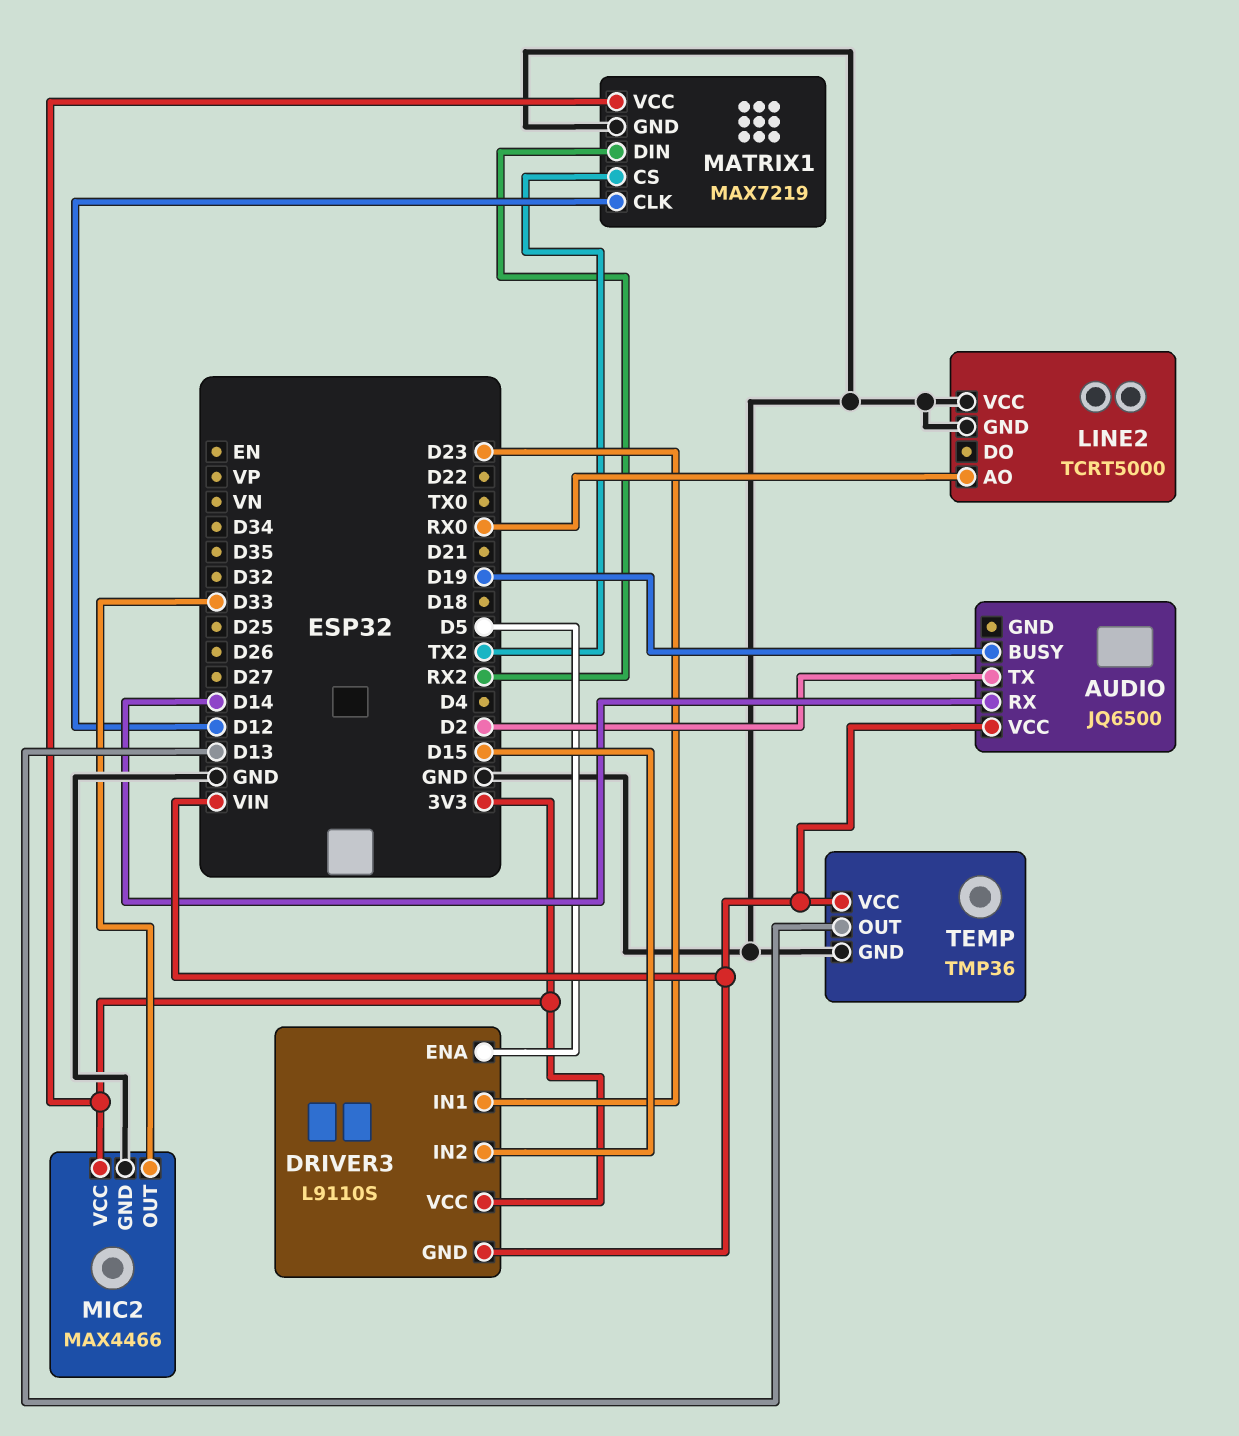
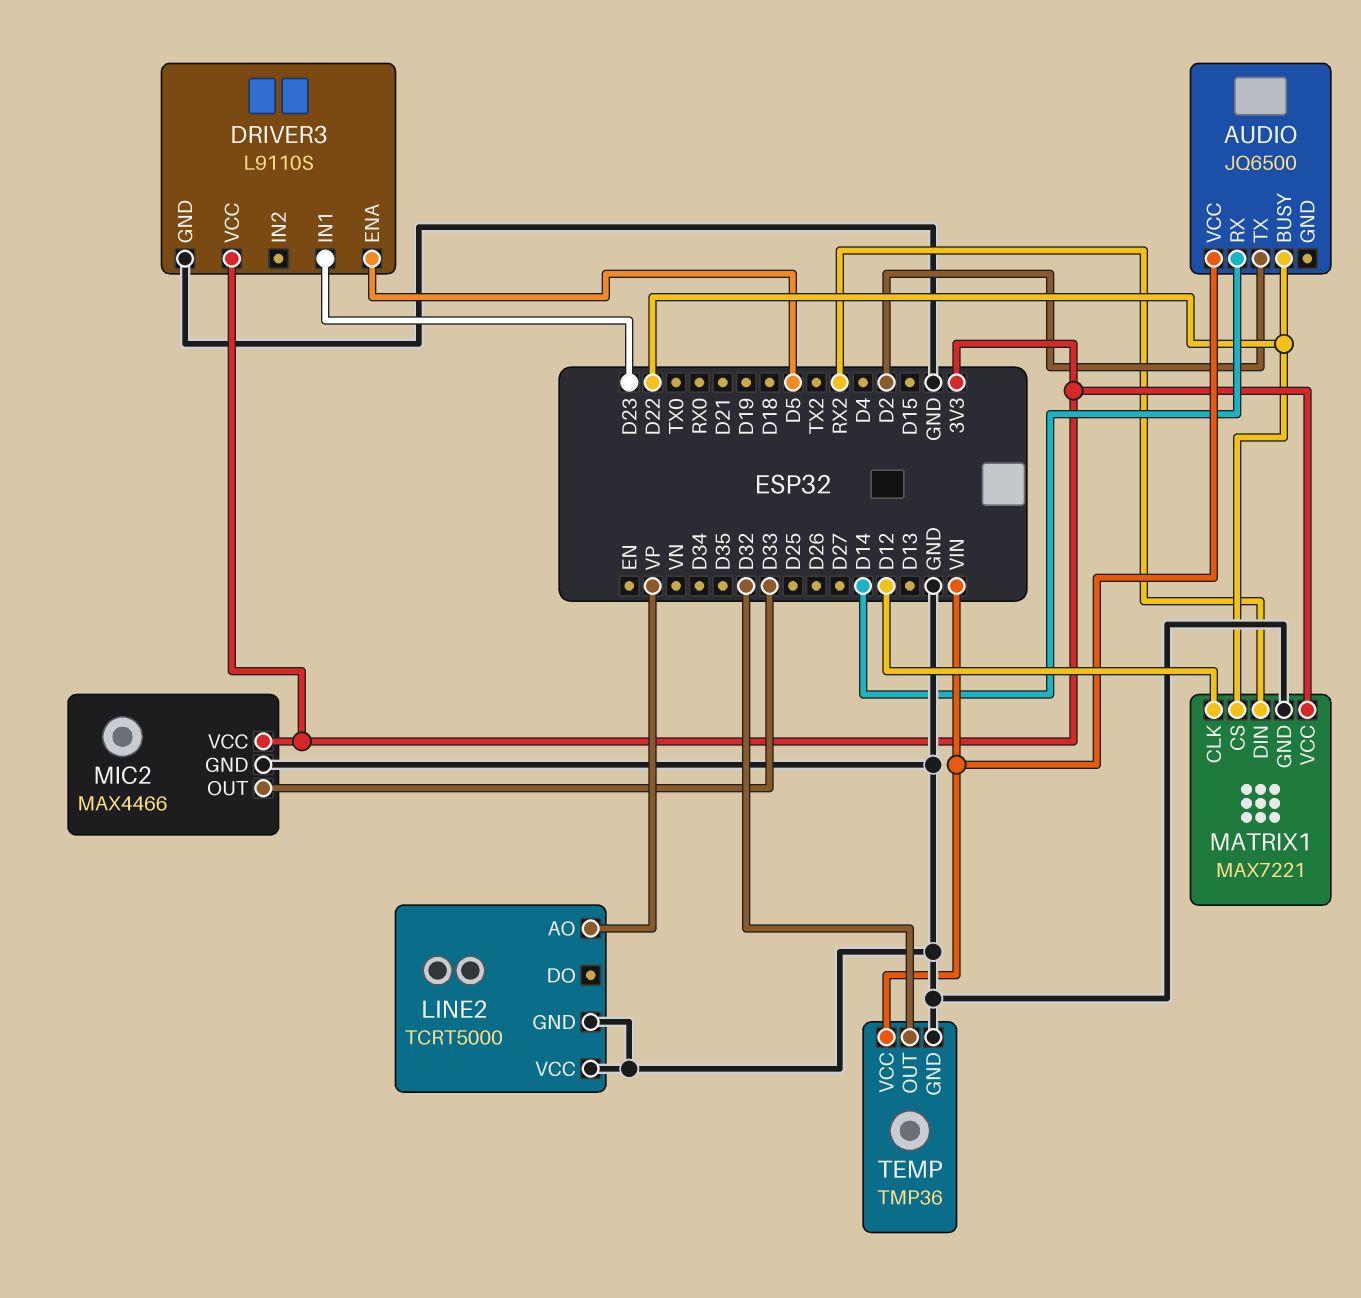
AUDIO pin BUSY: D19 -> D22
DRIVER3 pin GND: VIN -> GND
DRIVER3 pin IN2: D15 -> none
LINE2 pin AO: RX0 -> VP
MATRIX1: MAX7219 -> MAX7221
MATRIX1 pin CS: TX2 -> D22
TEMP pin OUT: D13 -> D32

